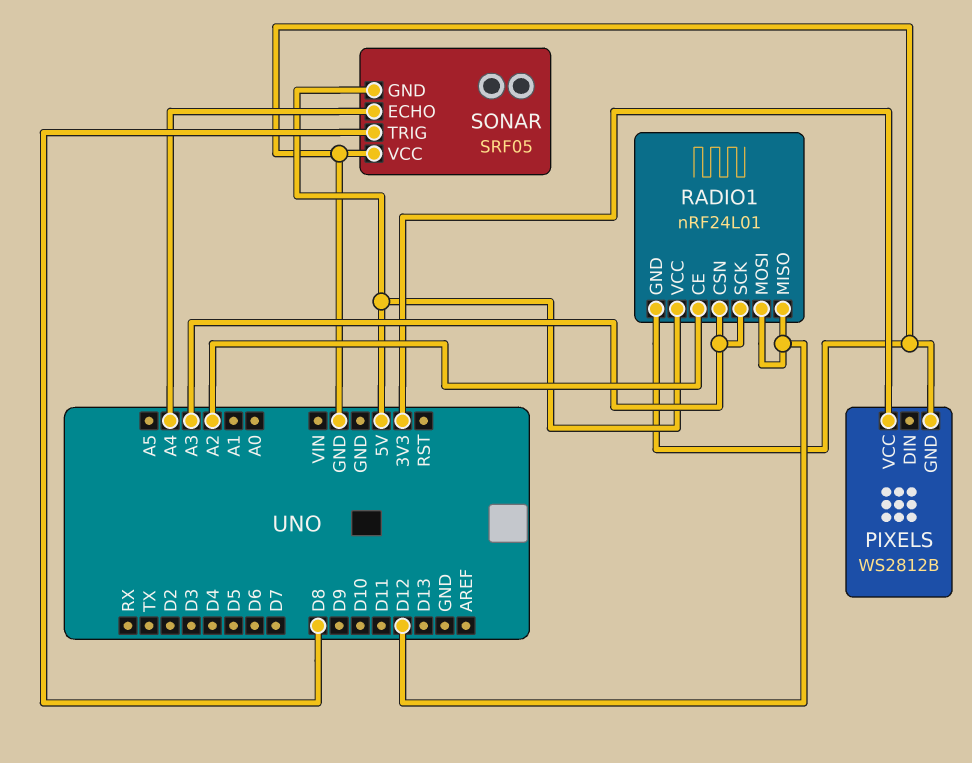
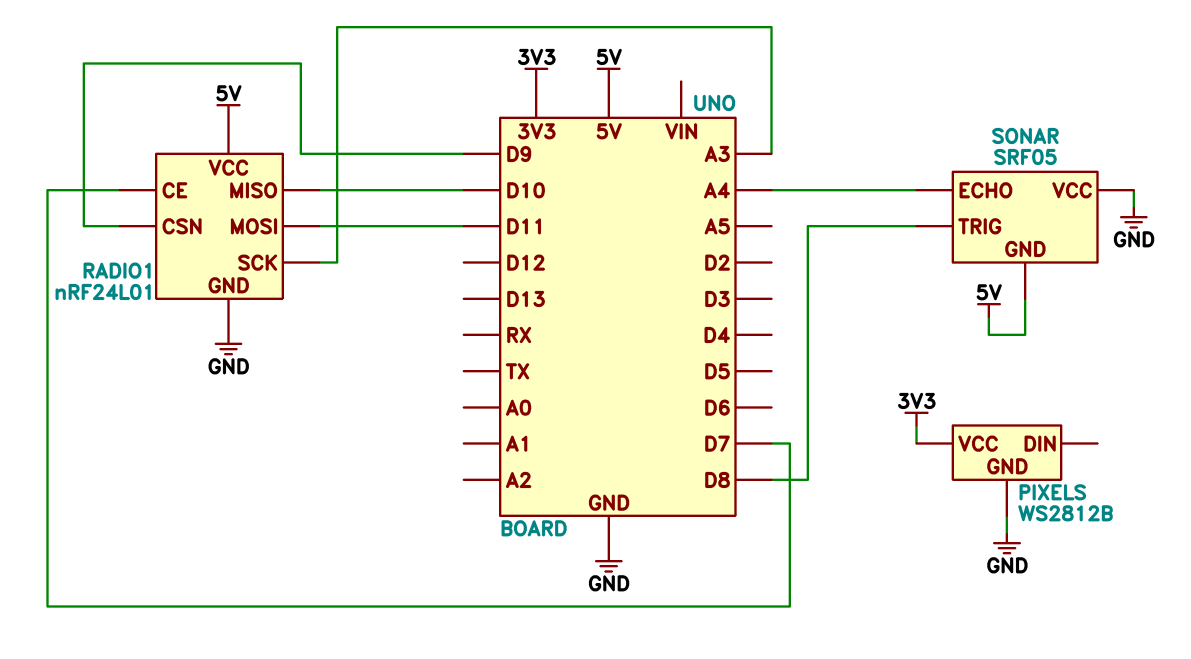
RADIO1 pin CE: A2 -> D7
RADIO1 pin CSN: A3 -> D9
RADIO1 pin MISO: D12 -> D10
RADIO1 pin MOSI: D12 -> D11

